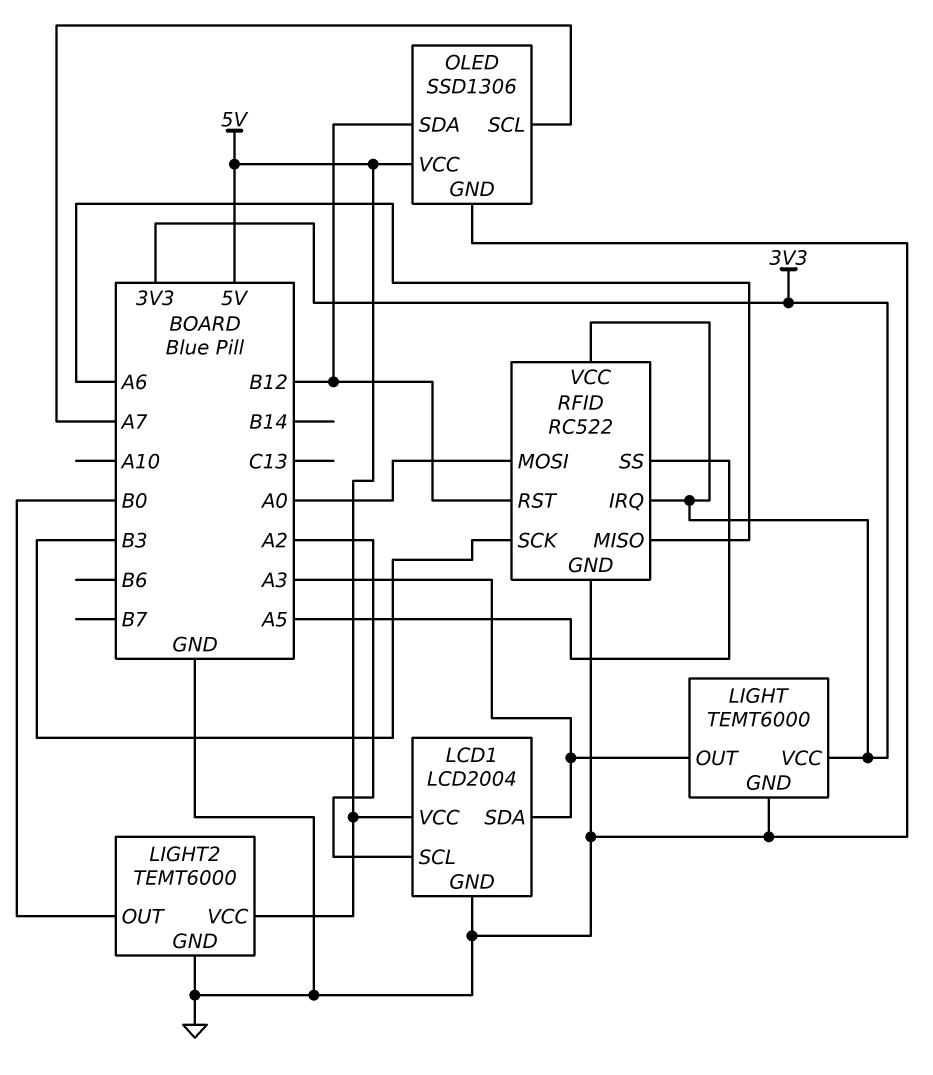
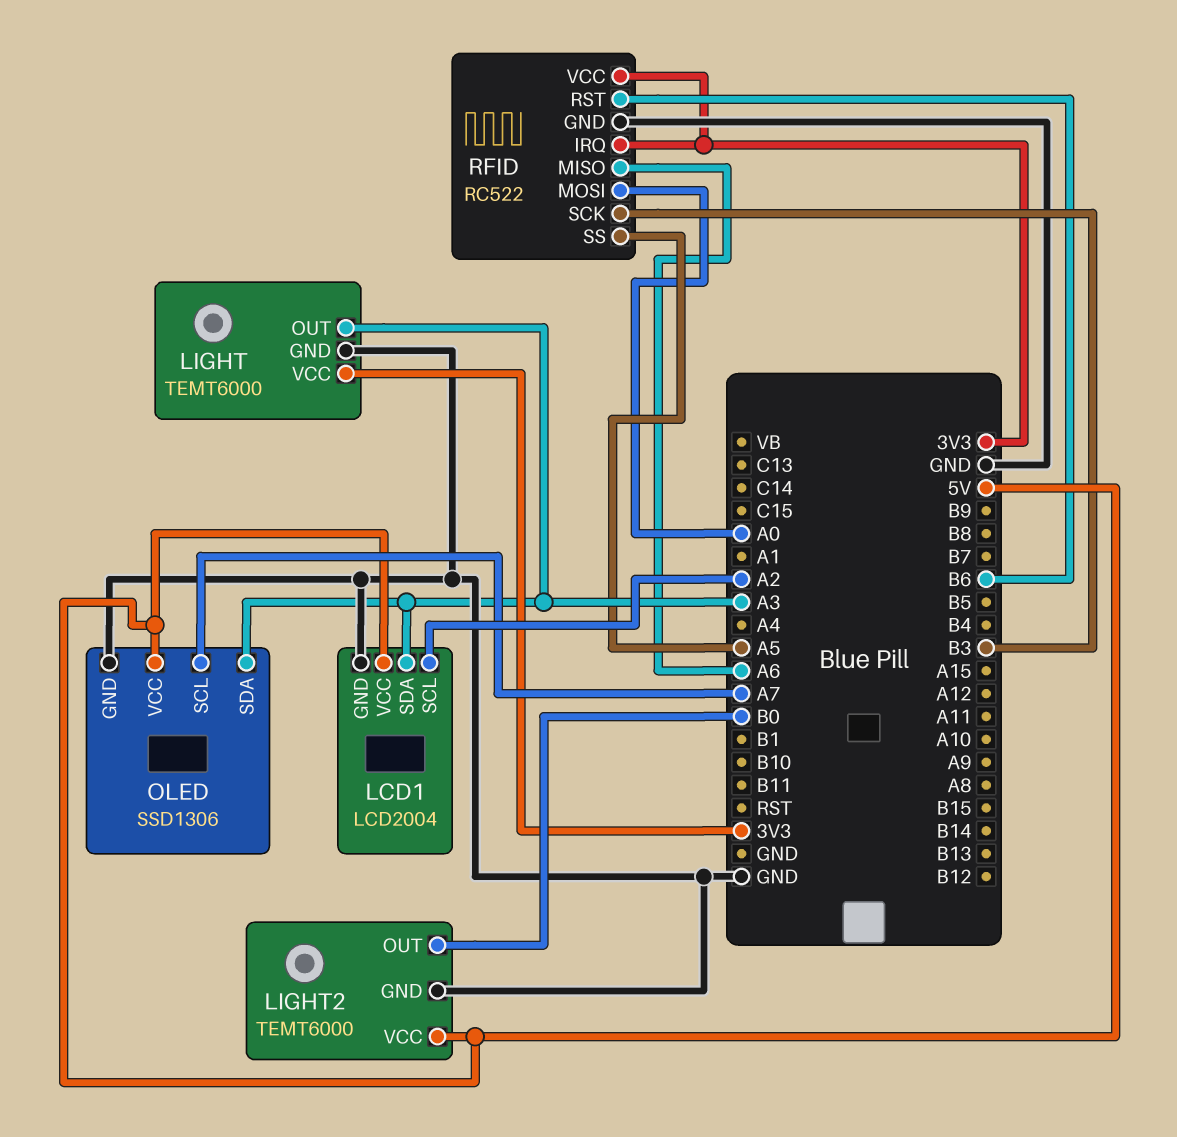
OLED pin SDA: B12 -> A3
RFID pin RST: B12 -> B6

